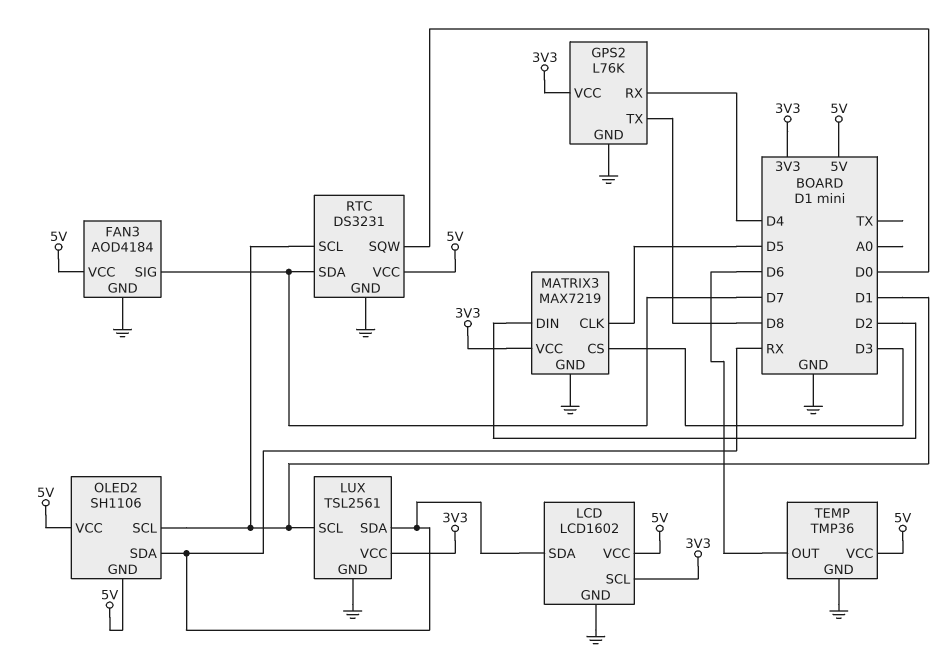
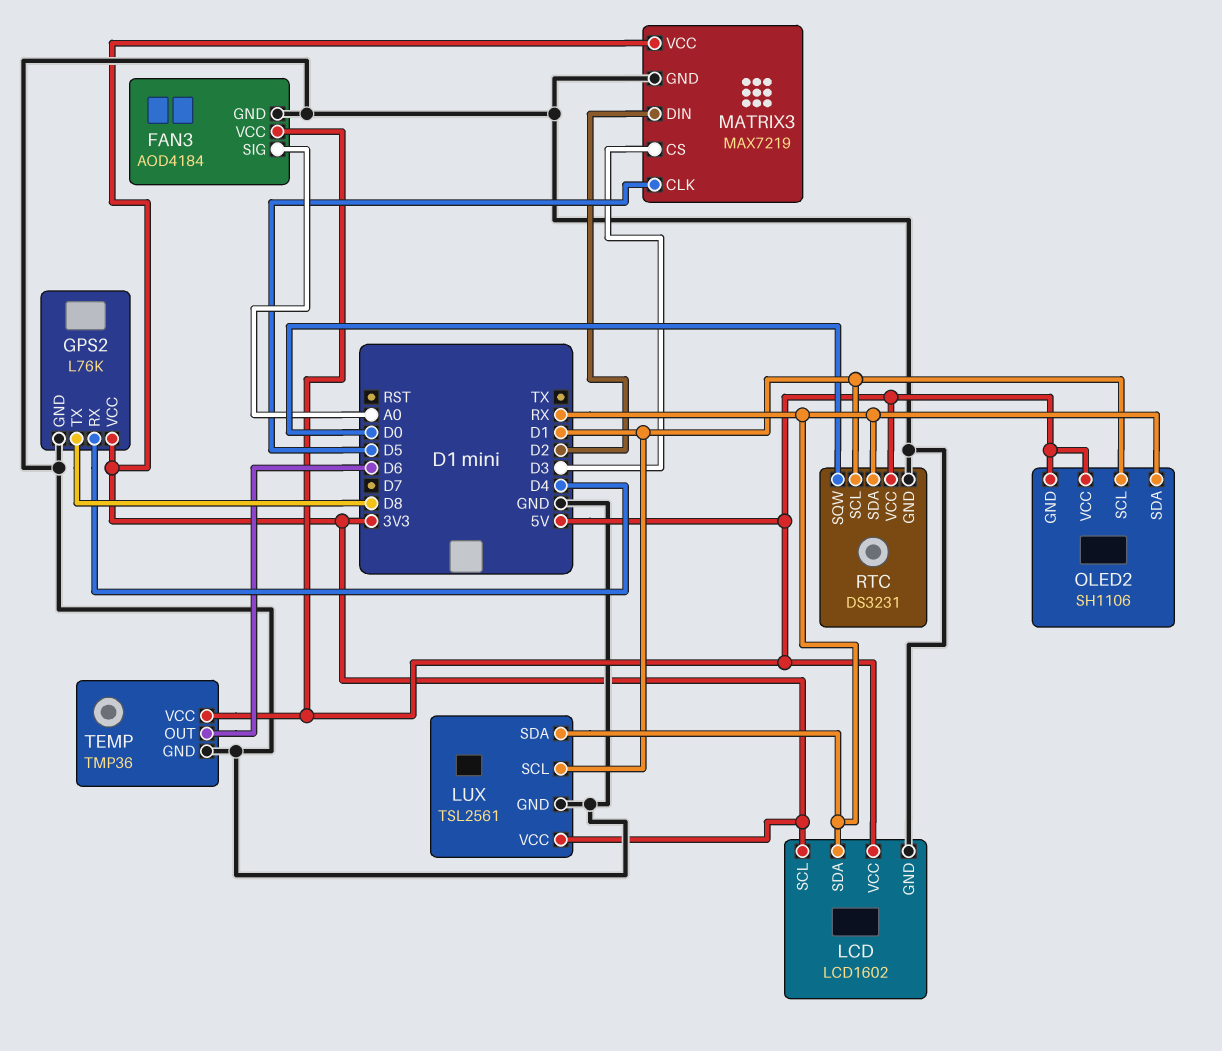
FAN3 pin SIG: D7 -> A0
RTC pin SDA: D7 -> RX

